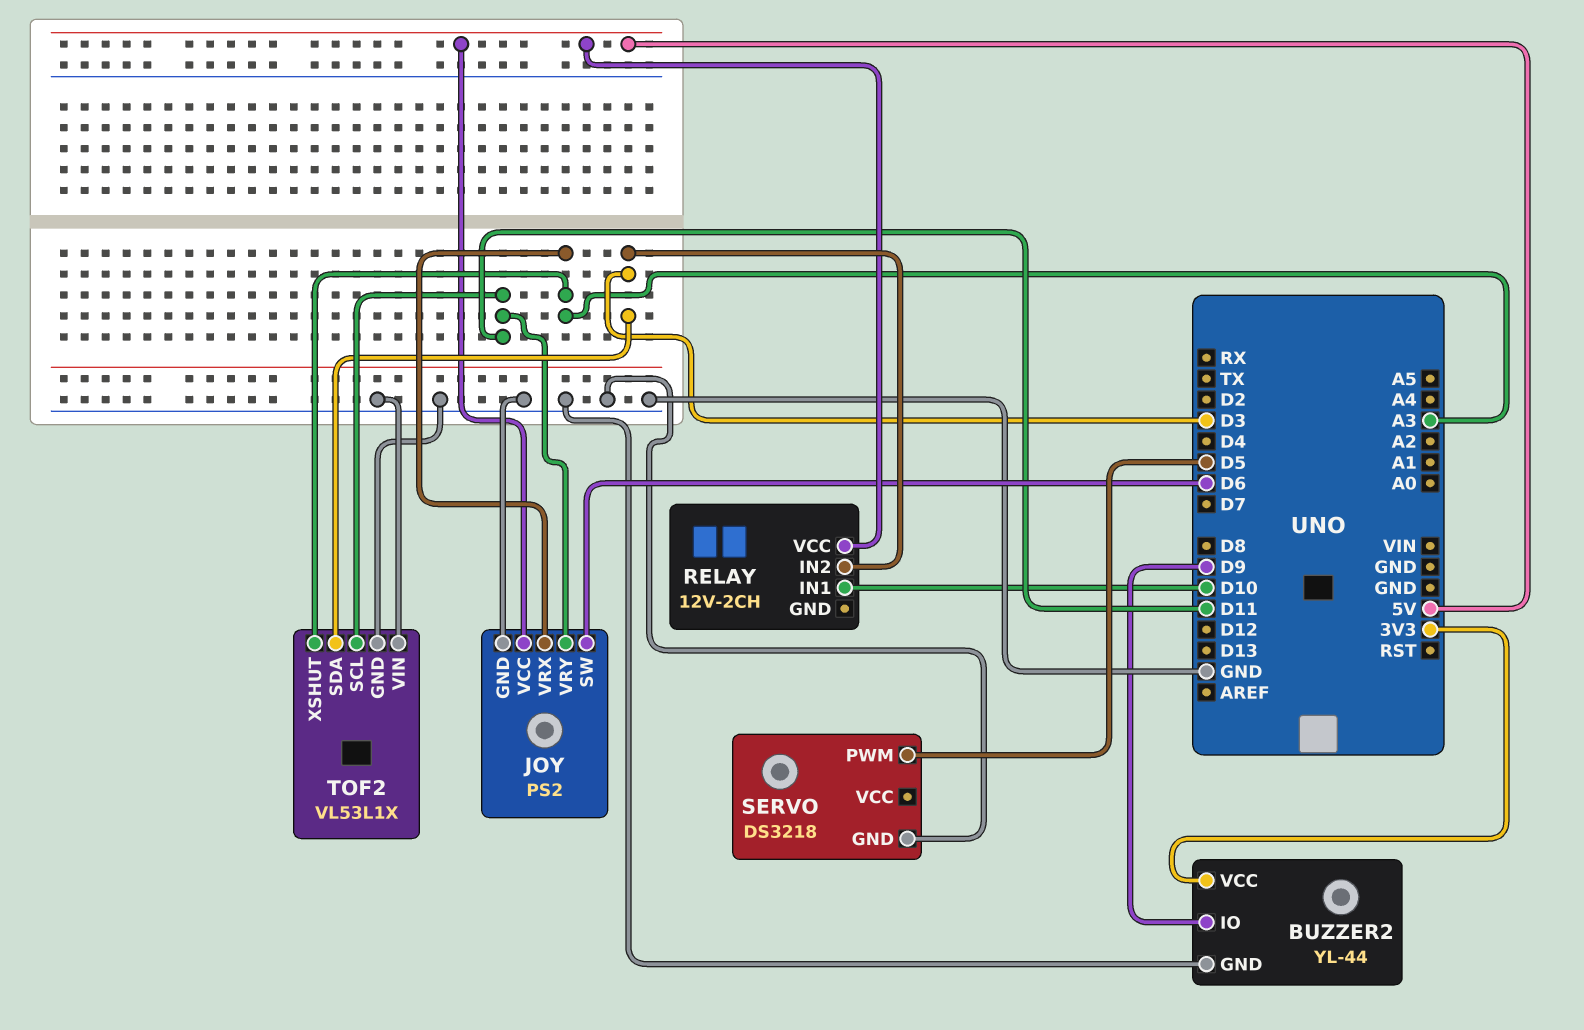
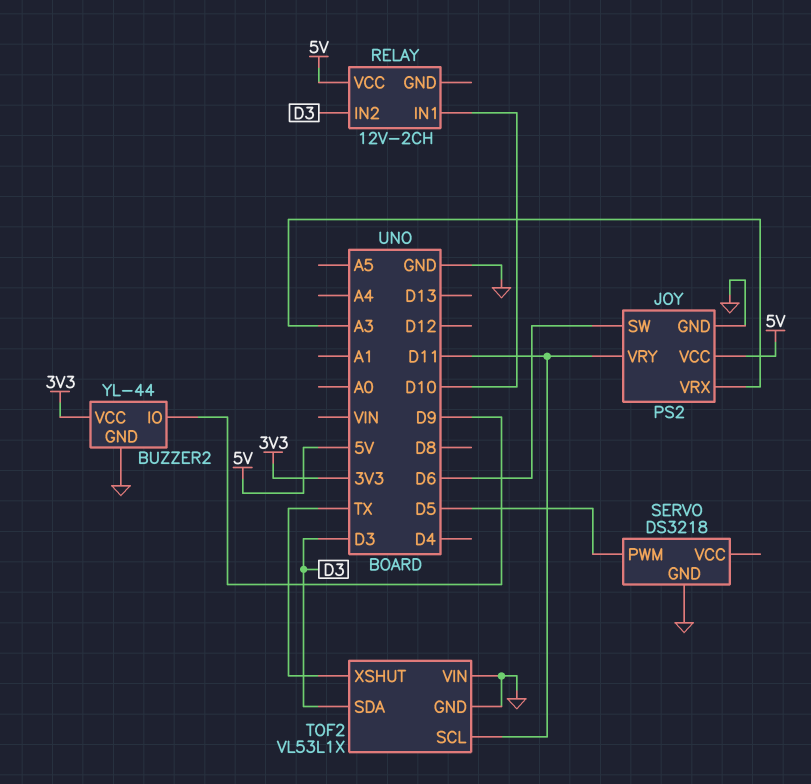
TOF2 pin XSHUT: A3 -> TX

